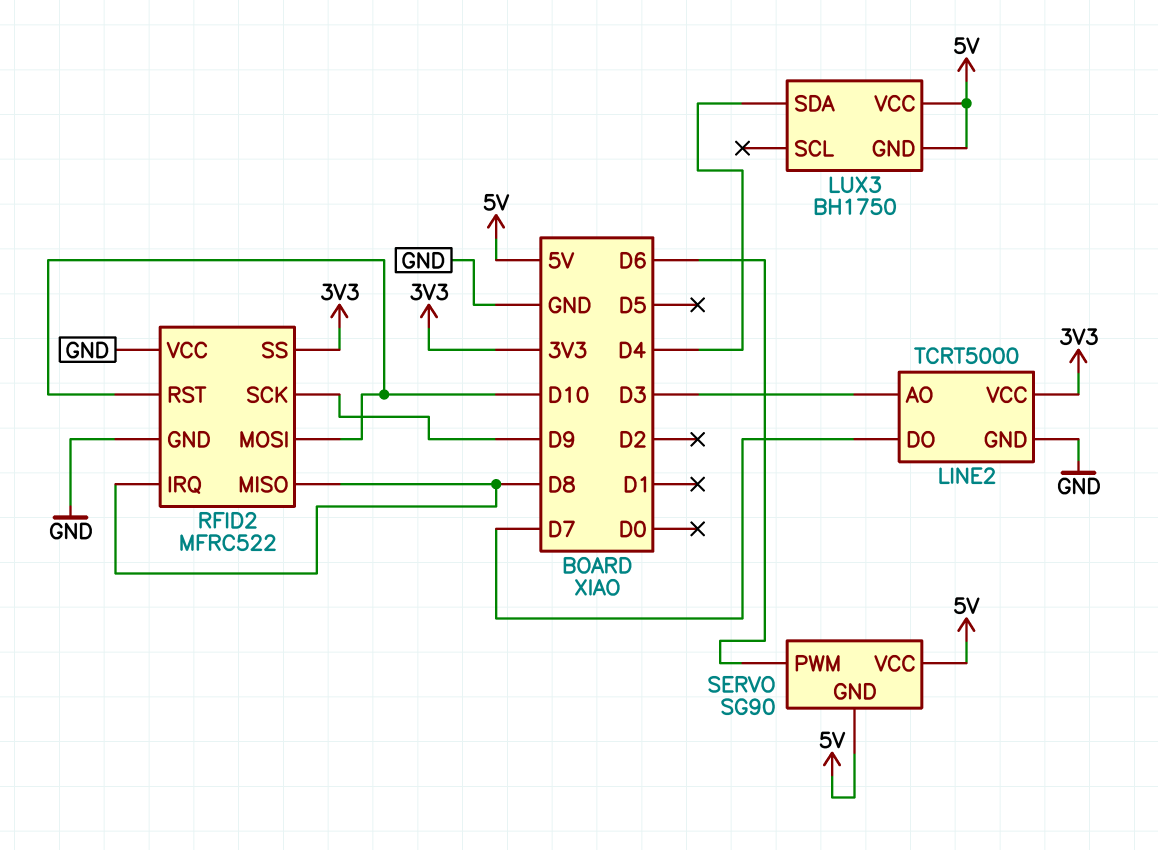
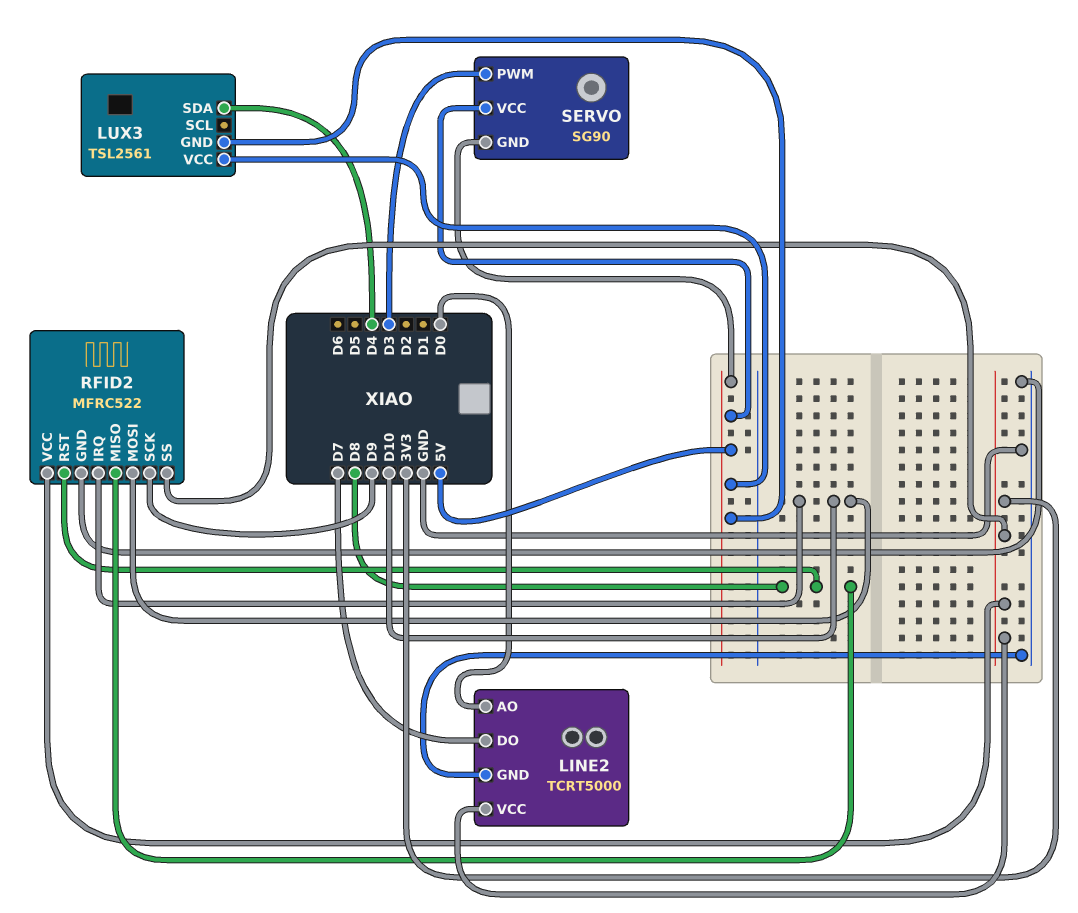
LINE2 pin AO: D3 -> D0
LUX3: BH1750 -> TSL2561
RFID2 pin IRQ: D8 -> D10
RFID2 pin RST: D10 -> D8
RFID2 pin VCC: GND -> 3V3
SERVO pin PWM: D6 -> D3

